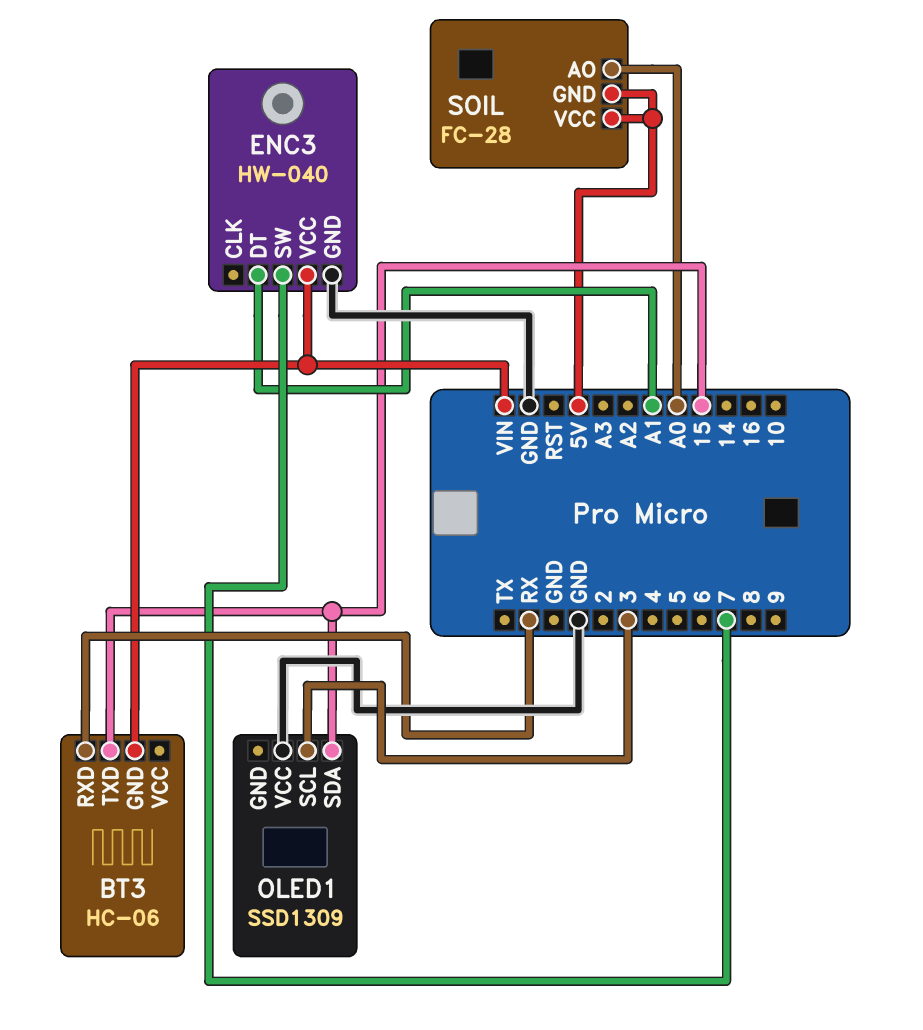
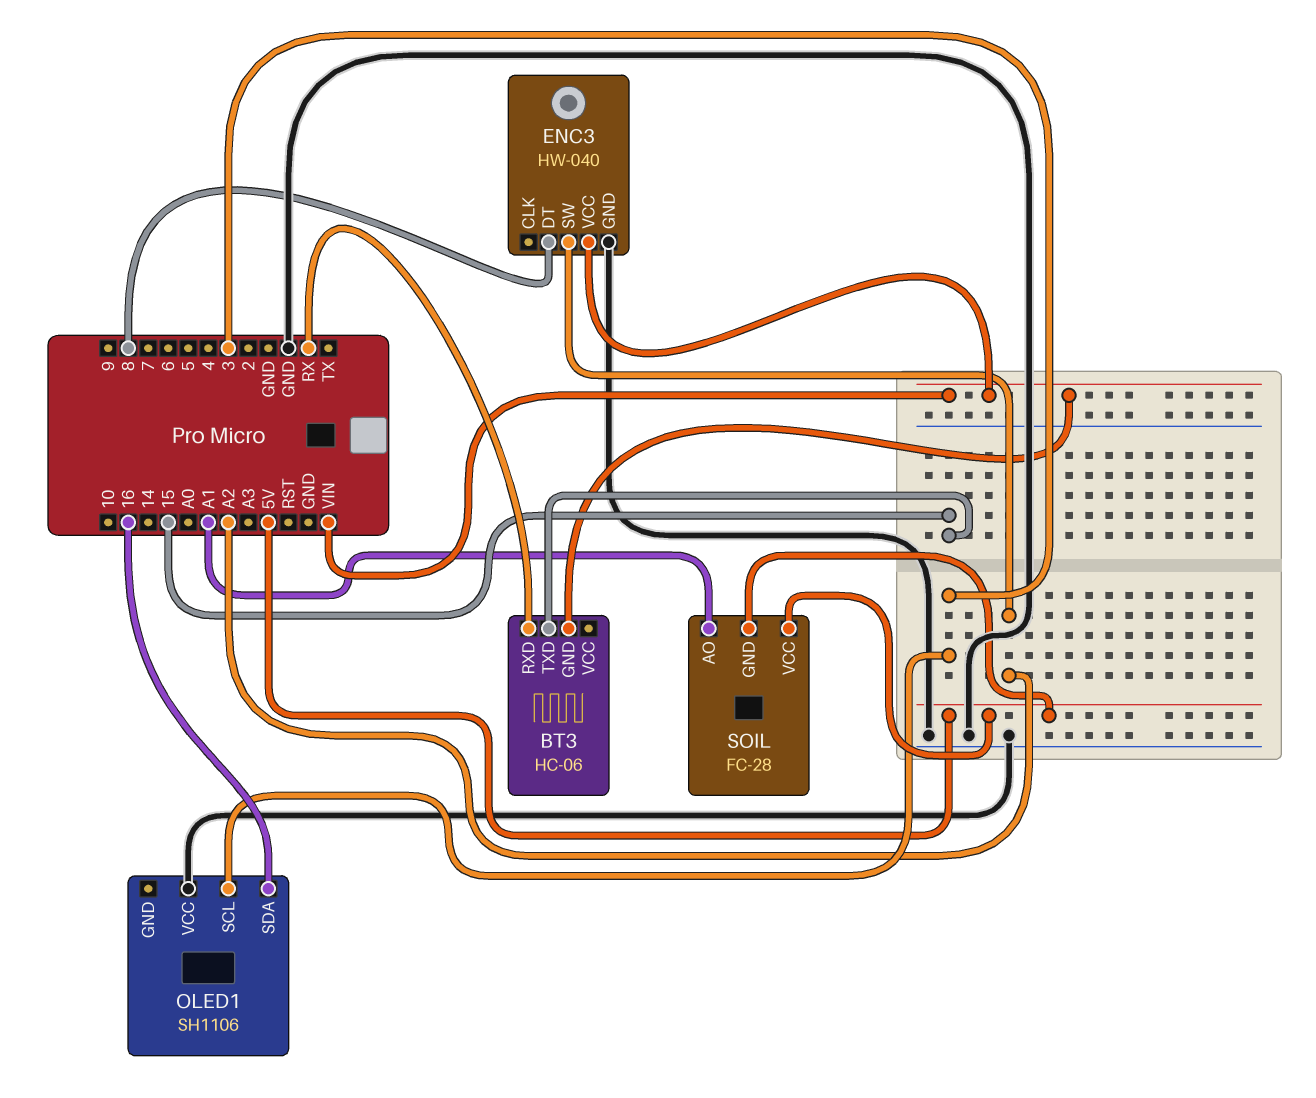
ENC3 pin DT: A1 -> 8
ENC3 pin SW: 7 -> A2
OLED1: SSD1309 -> SH1106
OLED1 pin SDA: 15 -> 16
SOIL pin AO: A0 -> A1

